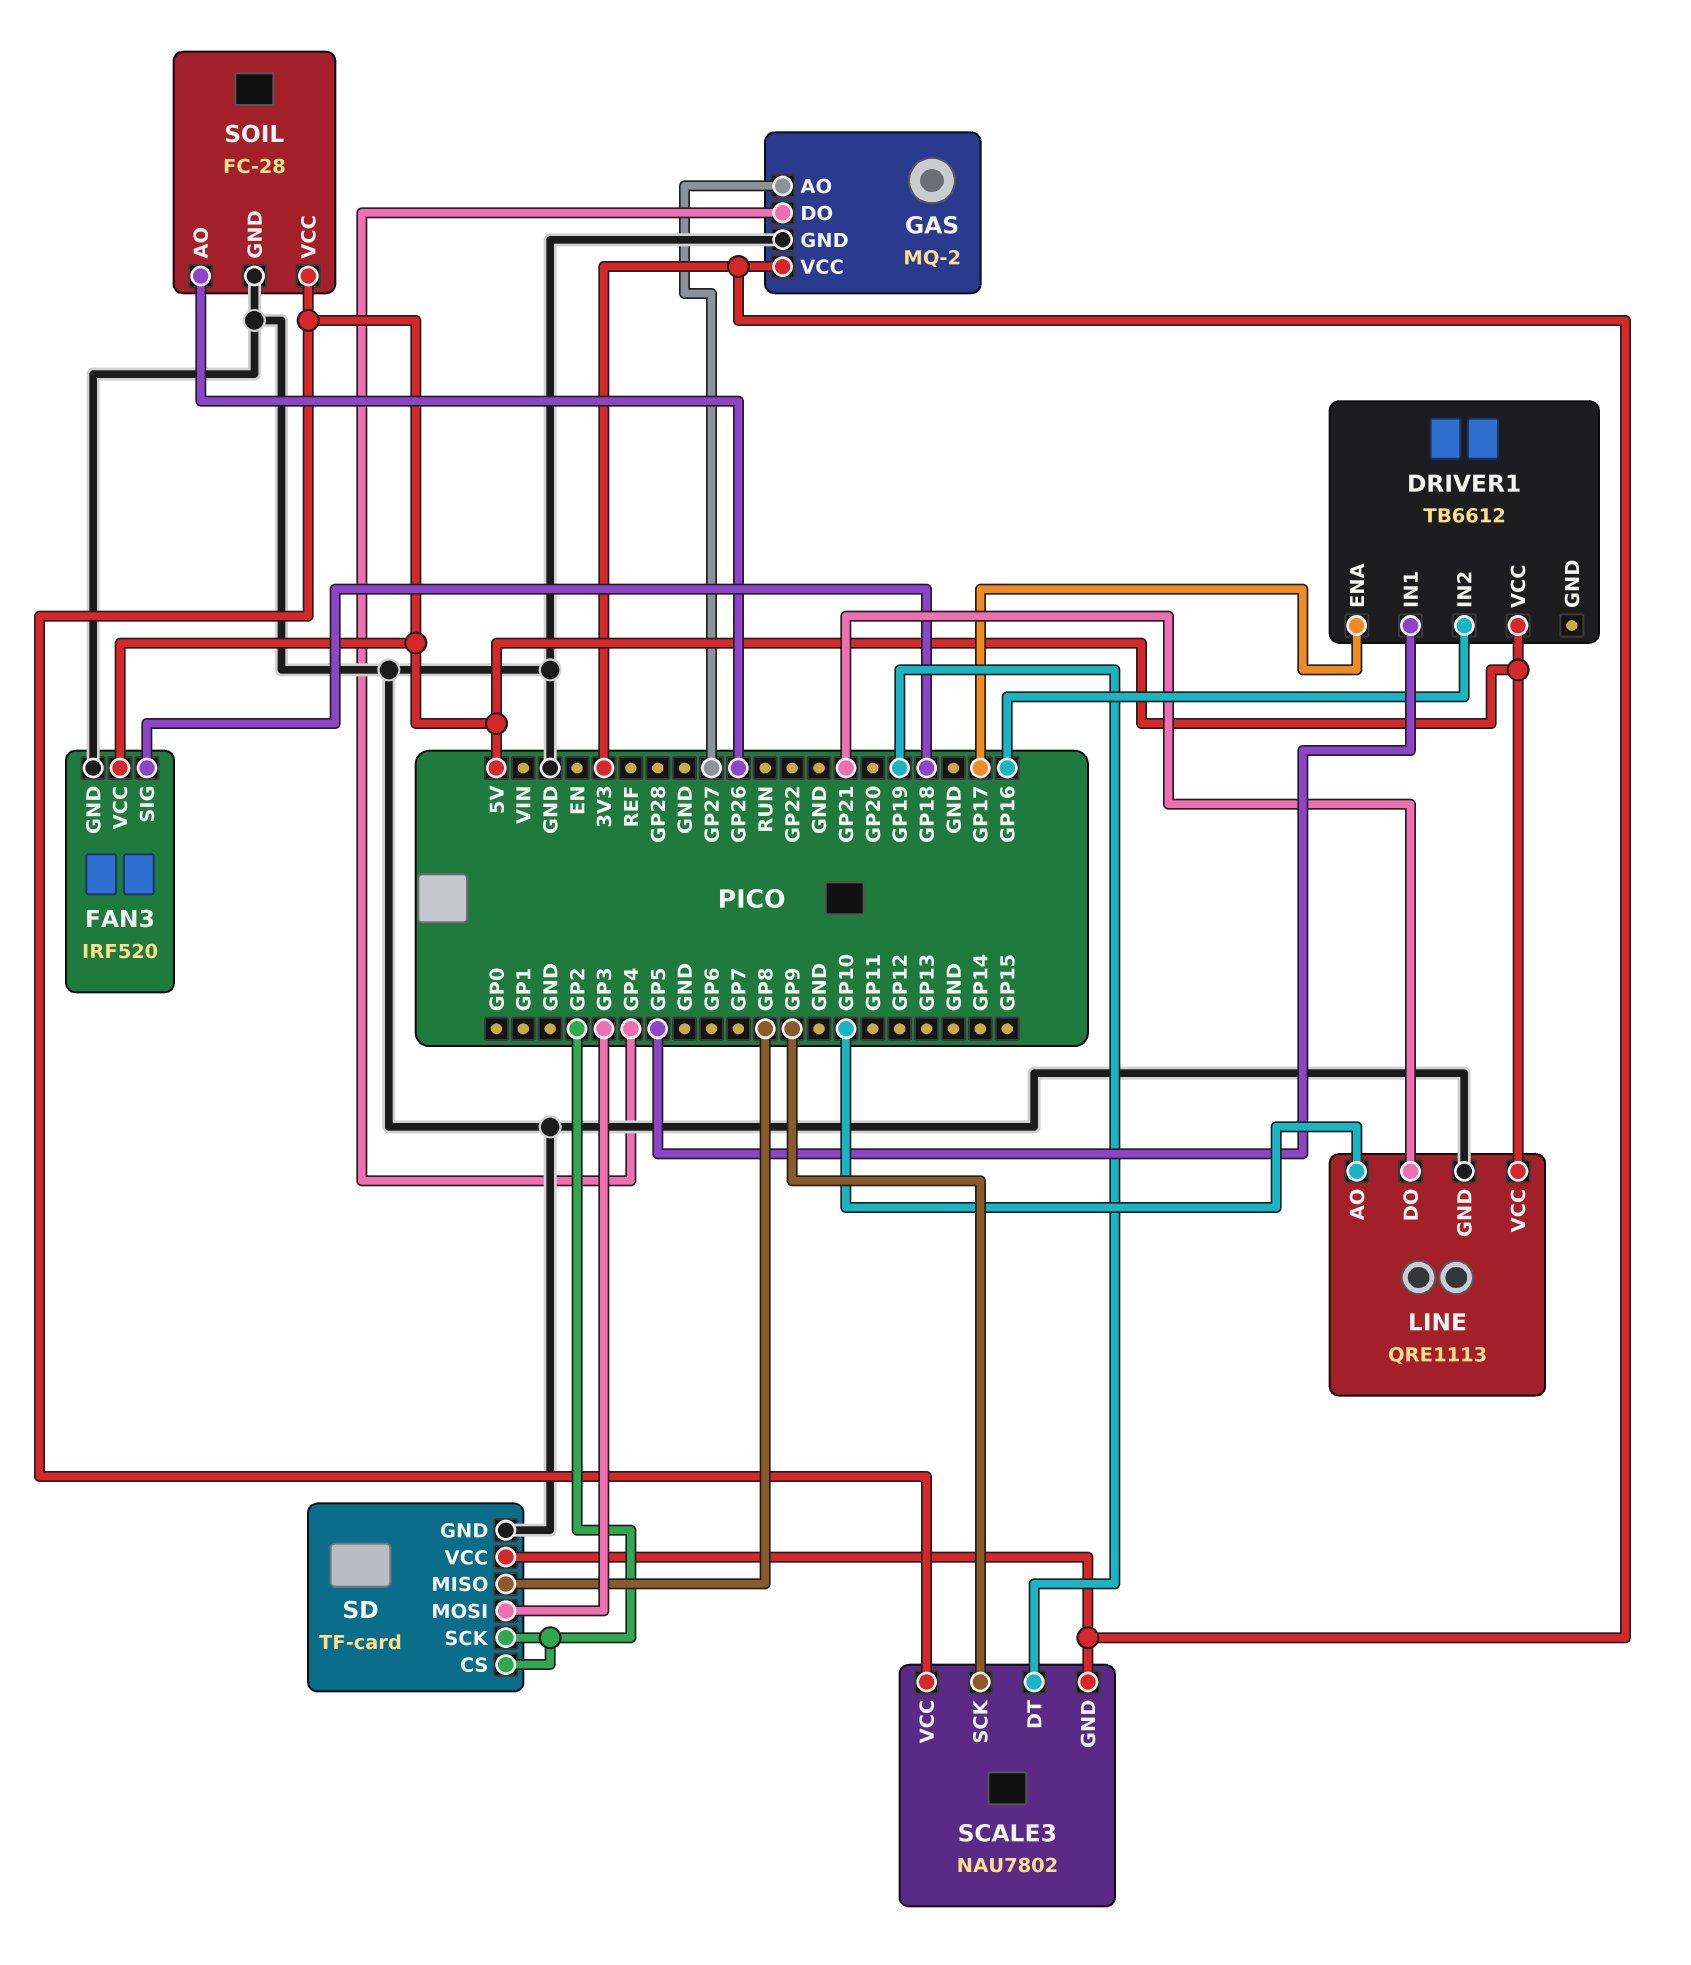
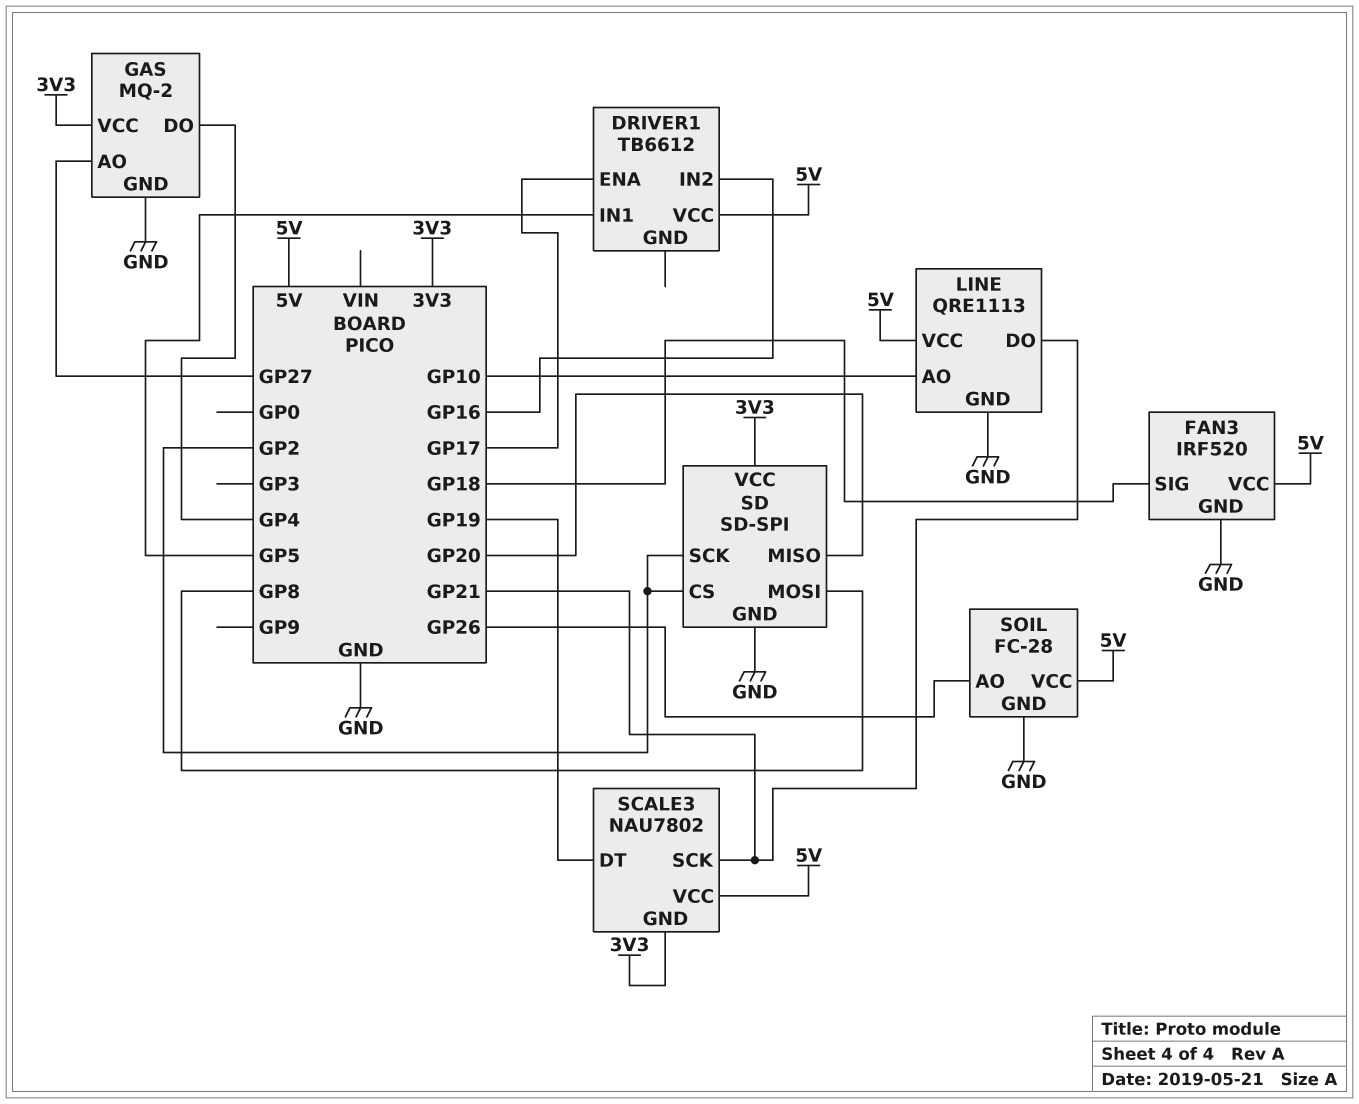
SCALE3 pin SCK: GP9 -> GP21
SD: TF-card -> SD-SPI
SD pin MISO: GP8 -> GP20
SD pin MOSI: GP3 -> GP8

